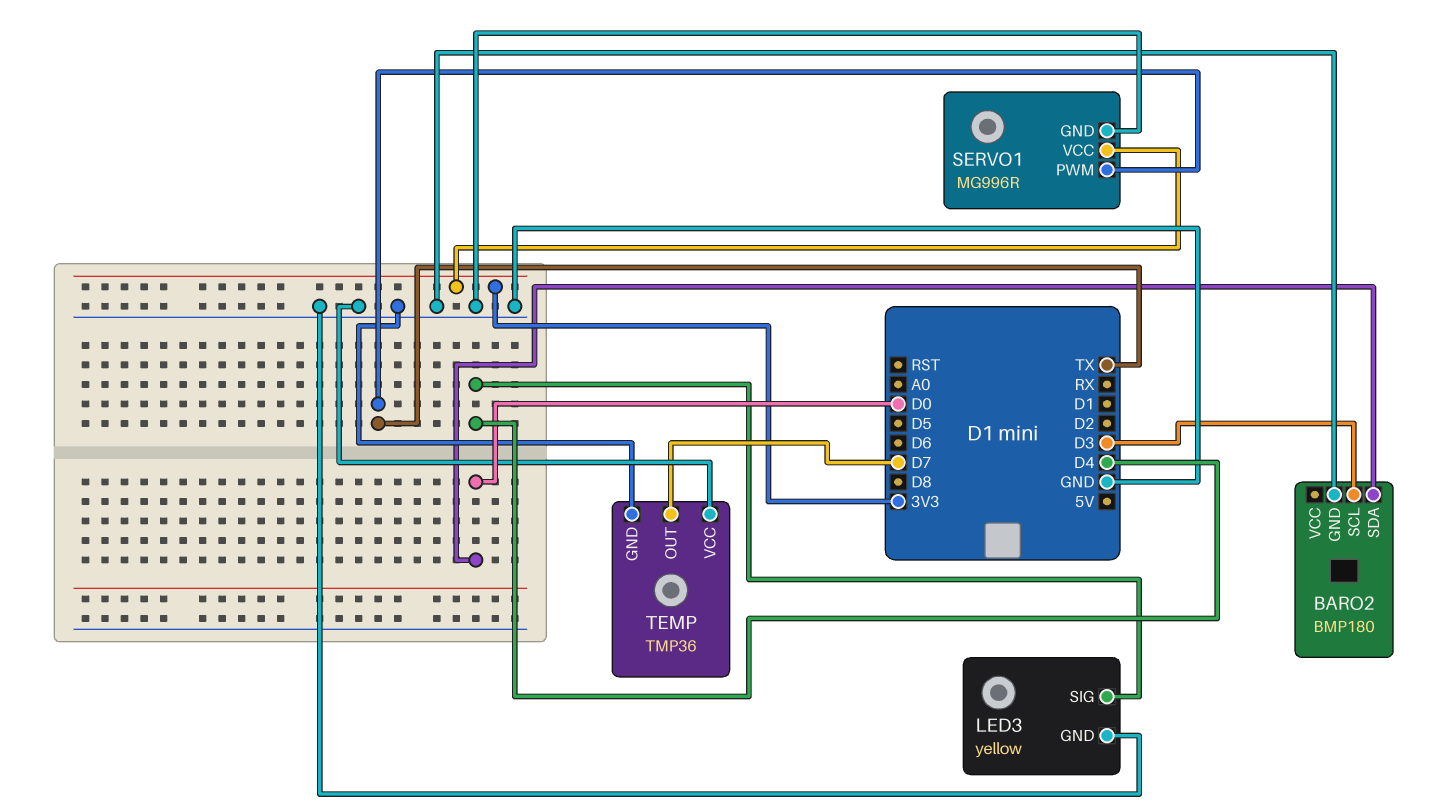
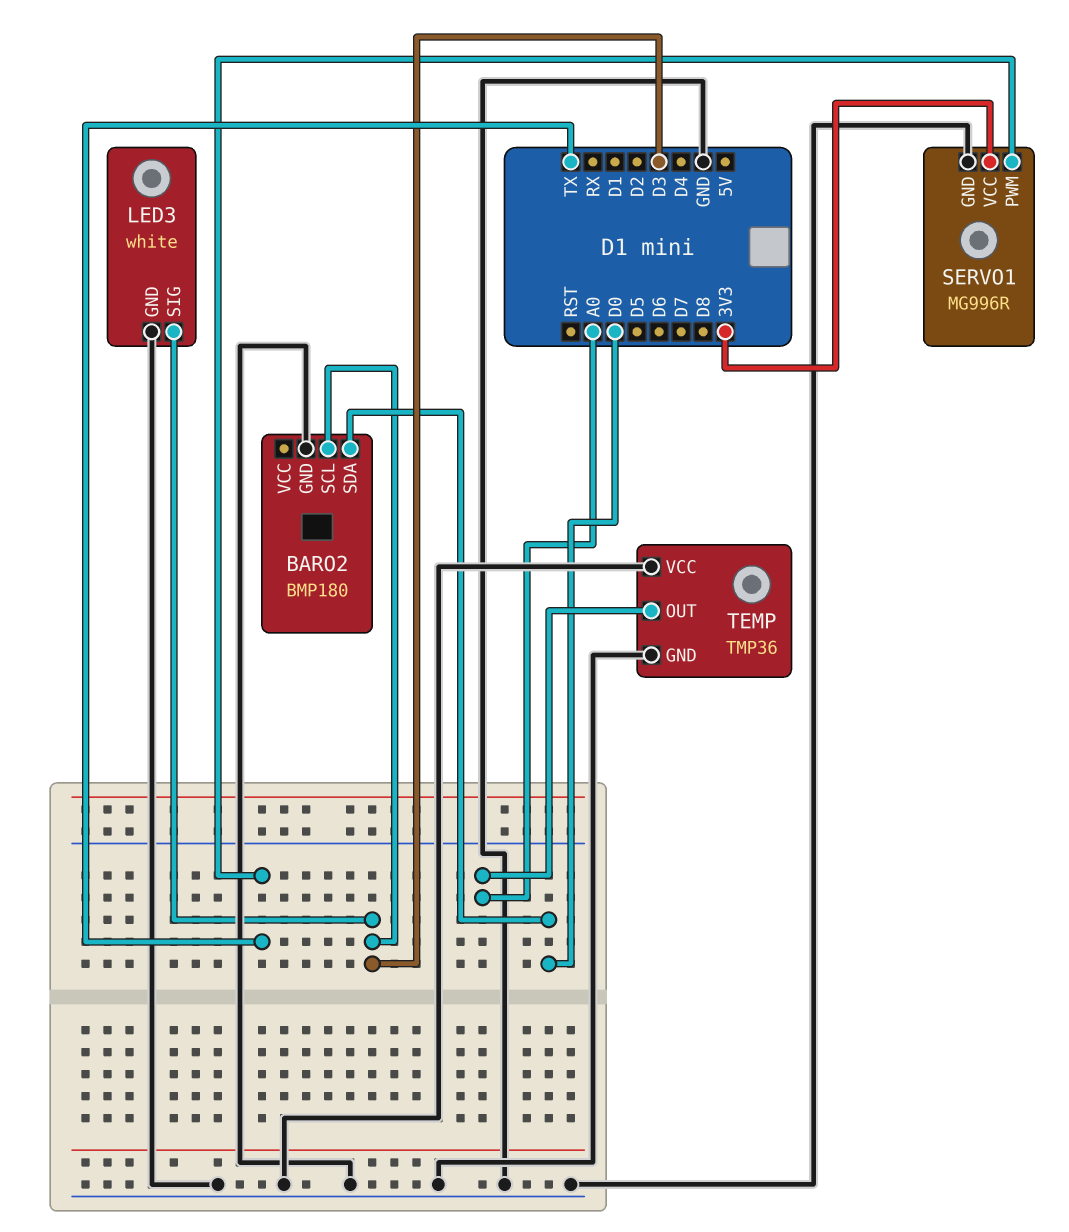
LED3: yellow -> white
LED3 pin SIG: D4 -> D3
TEMP pin OUT: D7 -> A0

